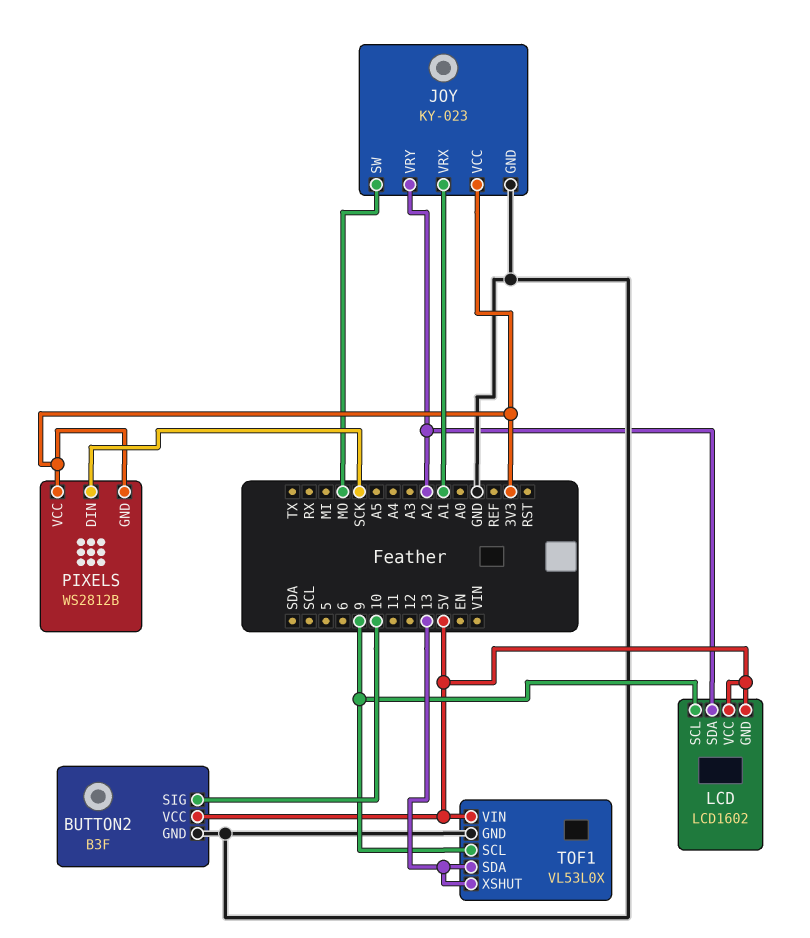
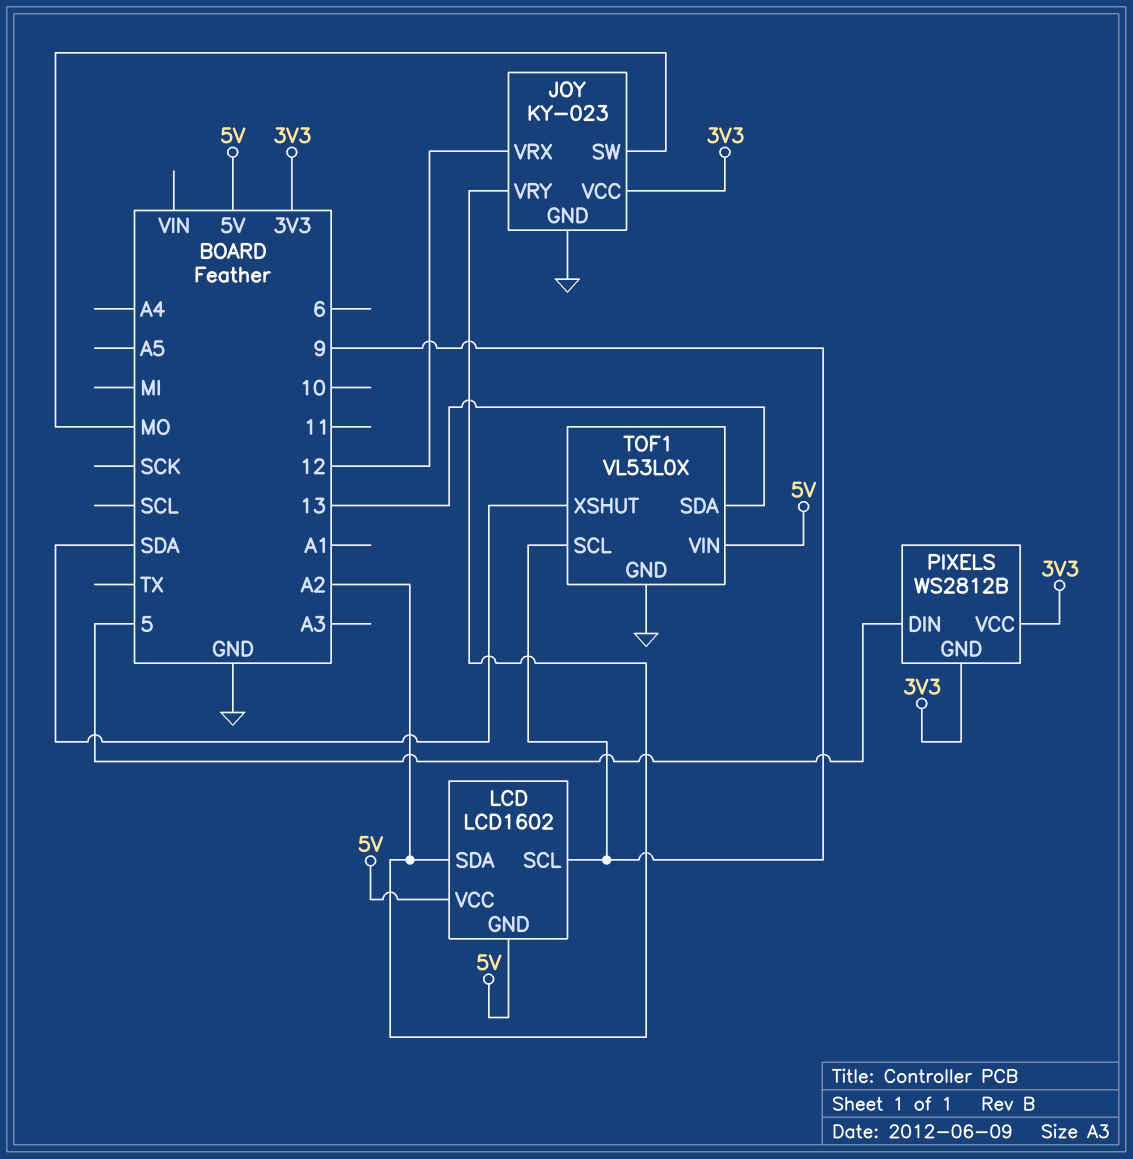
BUTTON2: B3F -> none
BUTTON2 pin GND: GND -> none
BUTTON2 pin SIG: 10 -> none
BUTTON2 pin VCC: 5V -> none
JOY pin VRX: A1 -> 12
PIXELS pin DIN: SCK -> 5
TOF1 pin XSHUT: 13 -> SDA

